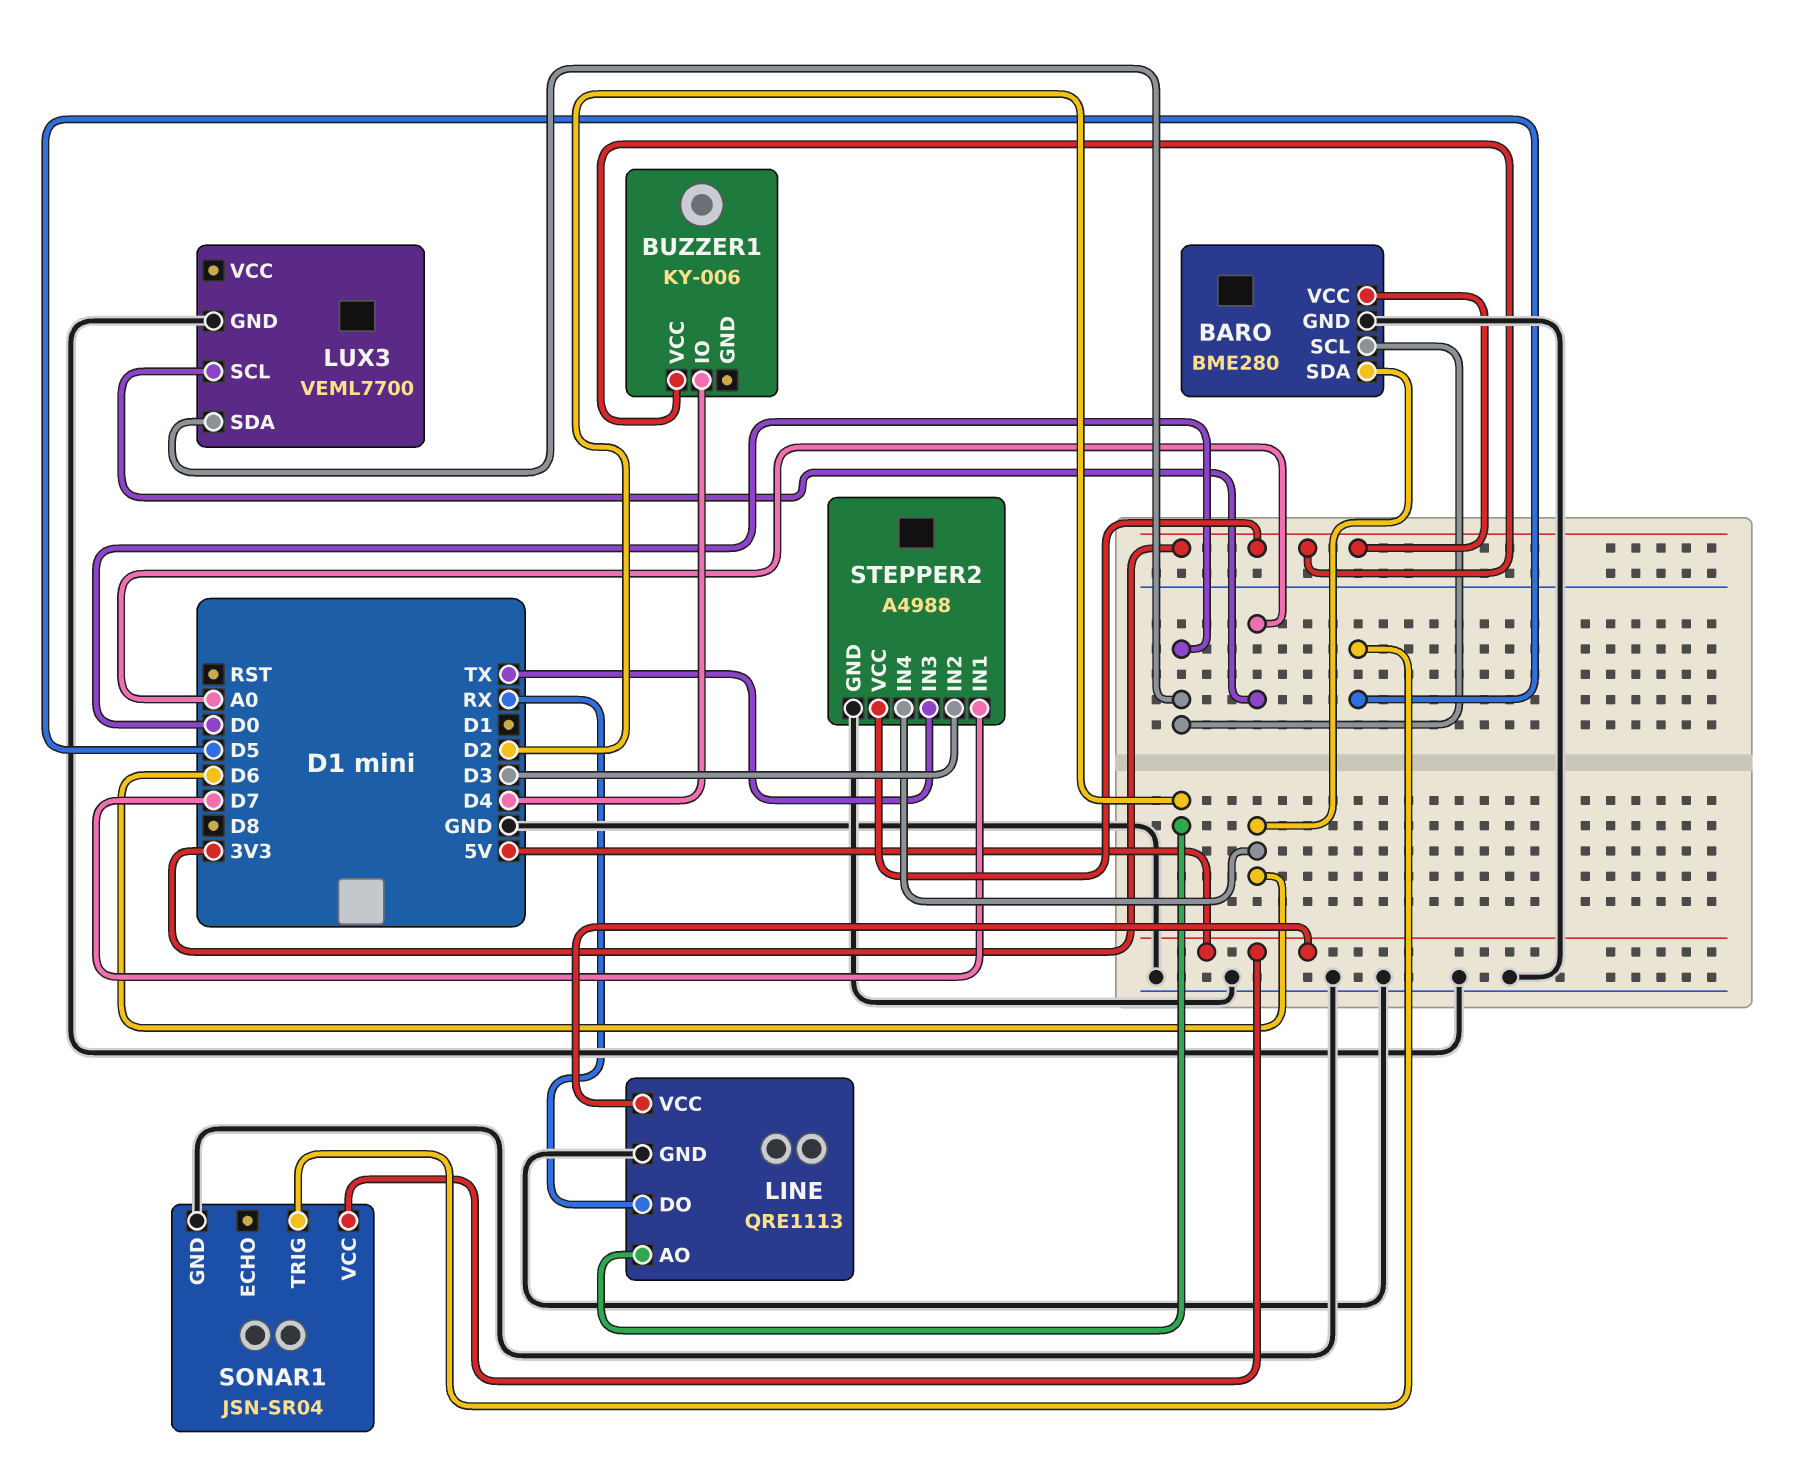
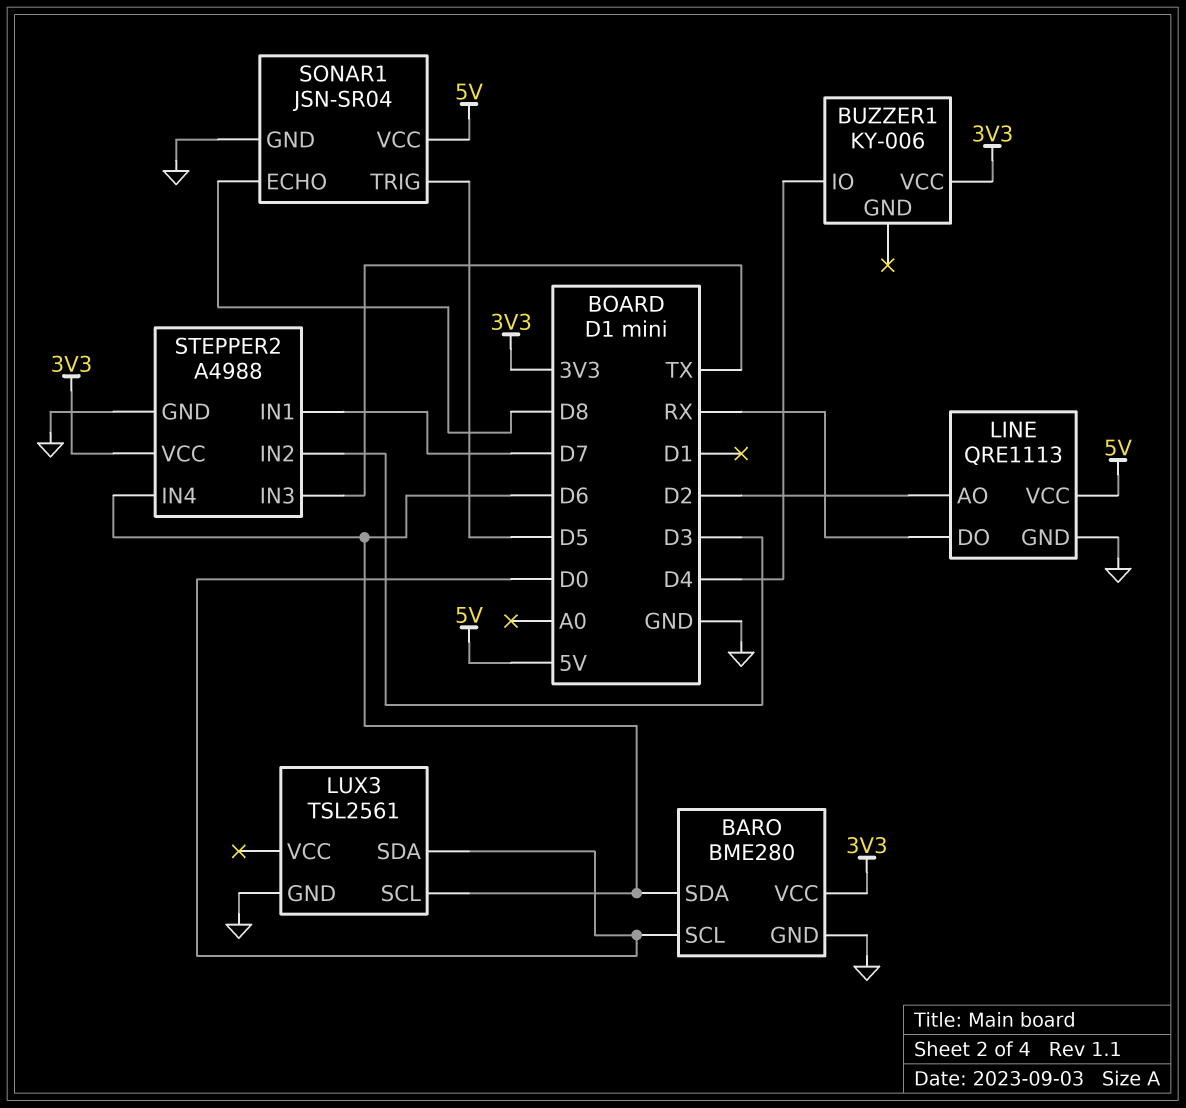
LUX3: VEML7700 -> TSL2561
LUX3 pin SCL: A0 -> D6
SONAR1 pin ECHO: none -> D8

